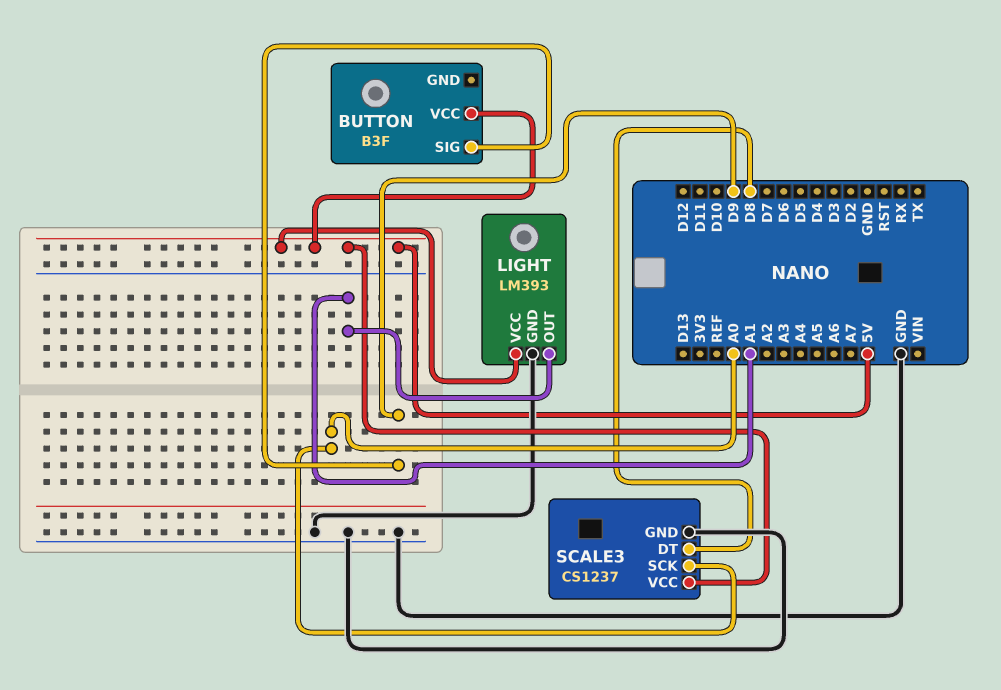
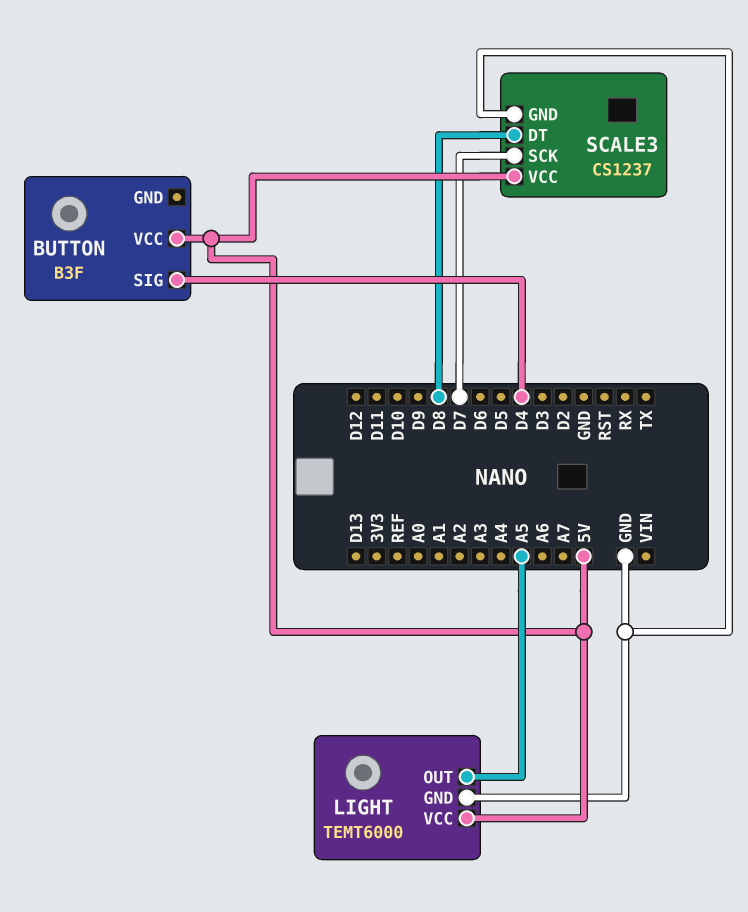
BUTTON pin SIG: D9 -> D4
LIGHT: LM393 -> TEMT6000
LIGHT pin OUT: A1 -> A5
SCALE3 pin SCK: A0 -> D7

